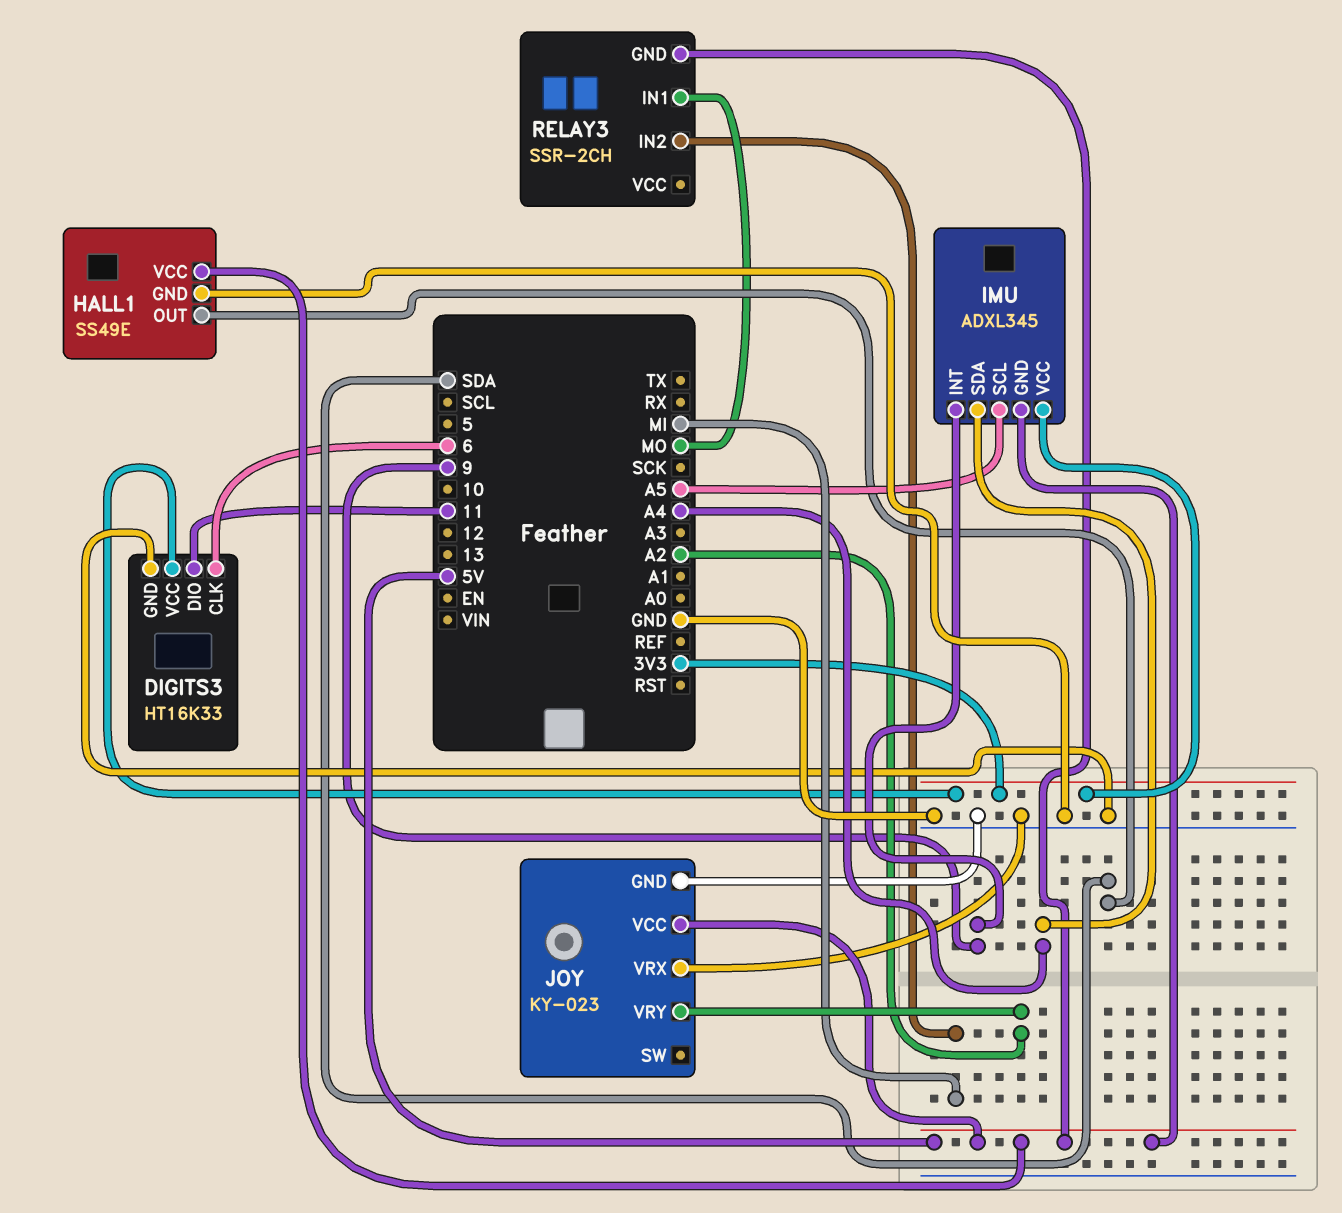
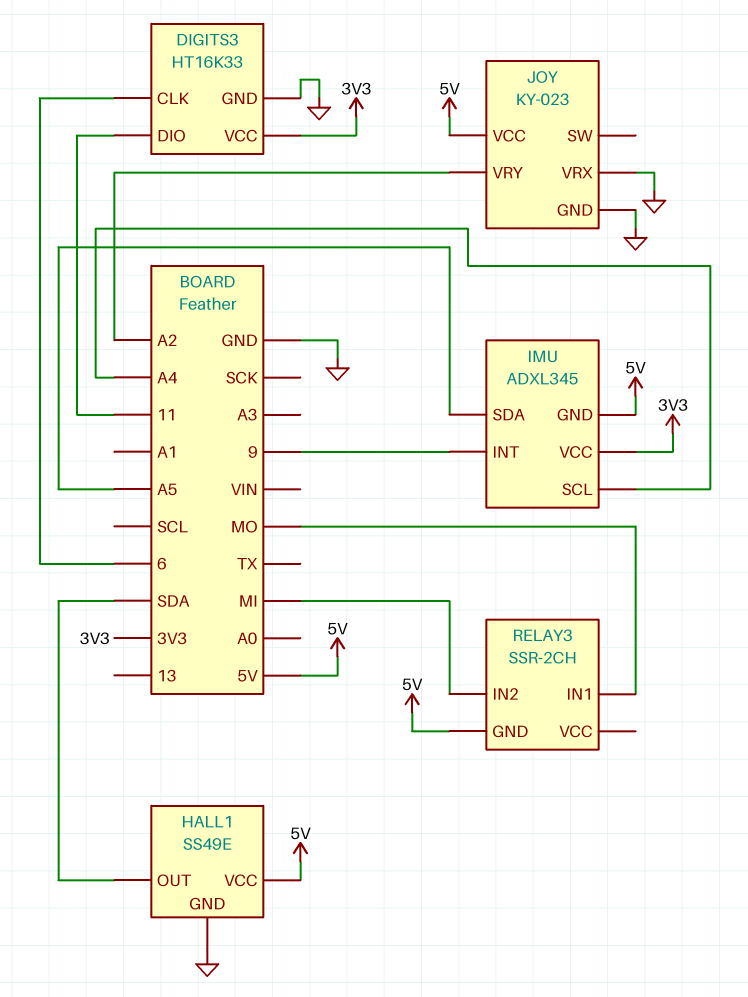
IMU pin SCL: A5 -> A4
IMU pin SDA: A4 -> A5

